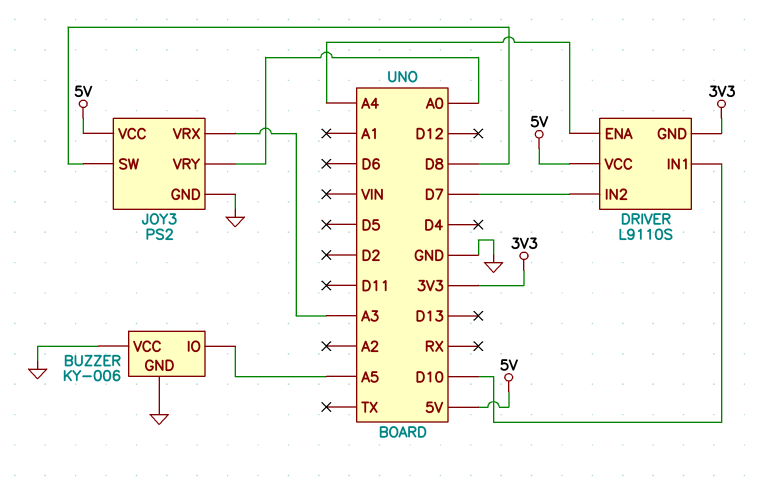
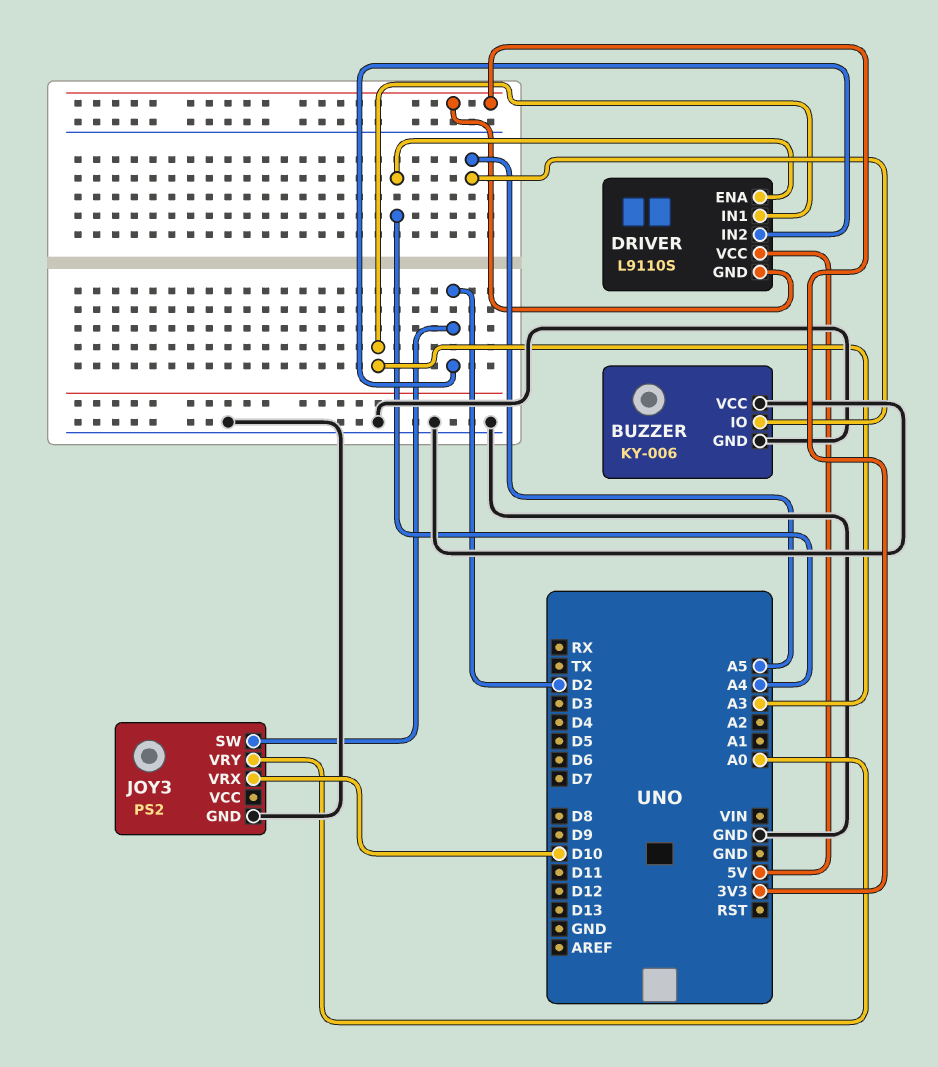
DRIVER pin IN1: D10 -> A3
DRIVER pin IN2: D7 -> D2
JOY3 pin SW: D8 -> D2
JOY3 pin VCC: 5V -> none
JOY3 pin VRX: A3 -> D10

